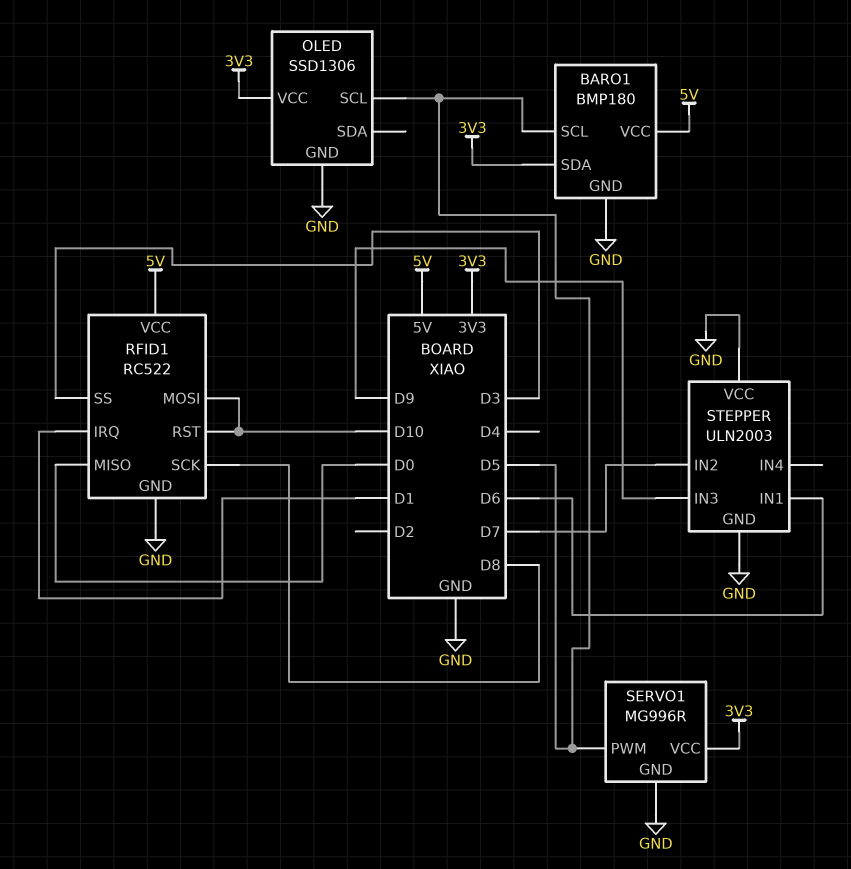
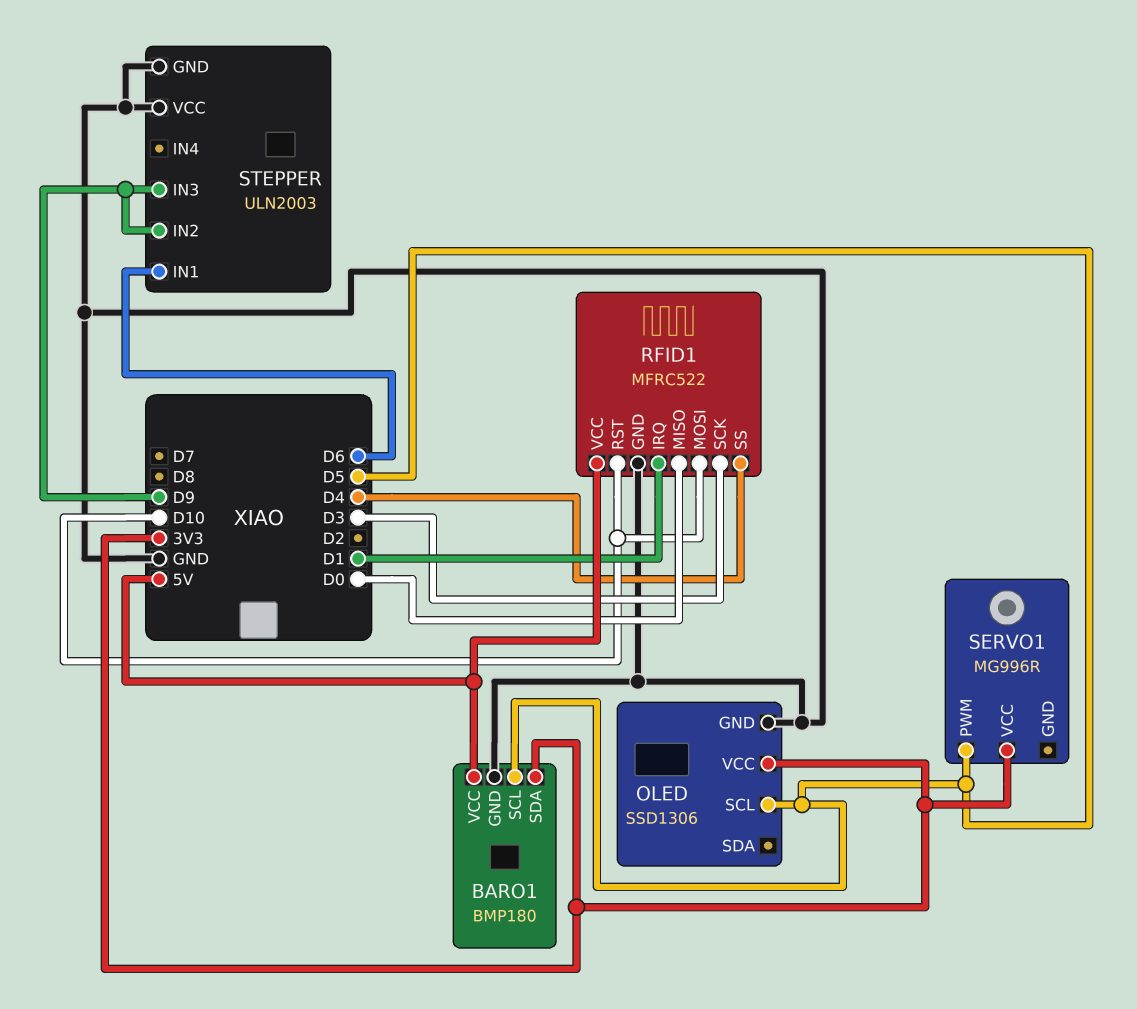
RFID1: RC522 -> MFRC522
RFID1 pin SCK: D8 -> D3
RFID1 pin SS: D3 -> D4
SERVO1 pin GND: GND -> none
STEPPER pin IN2: D7 -> D9

